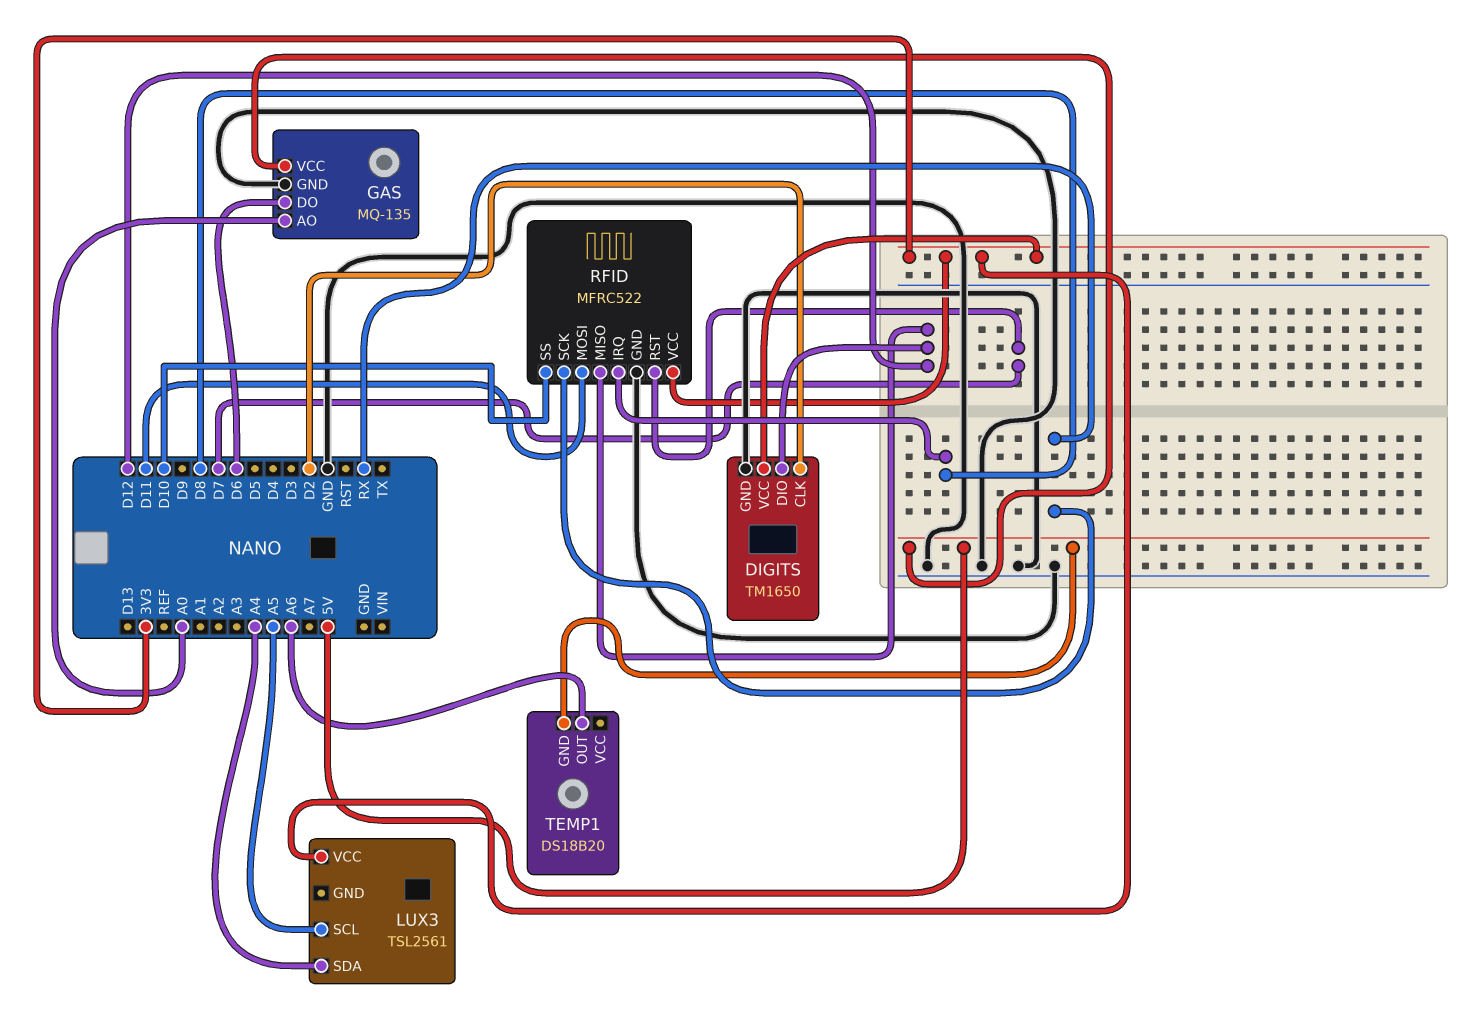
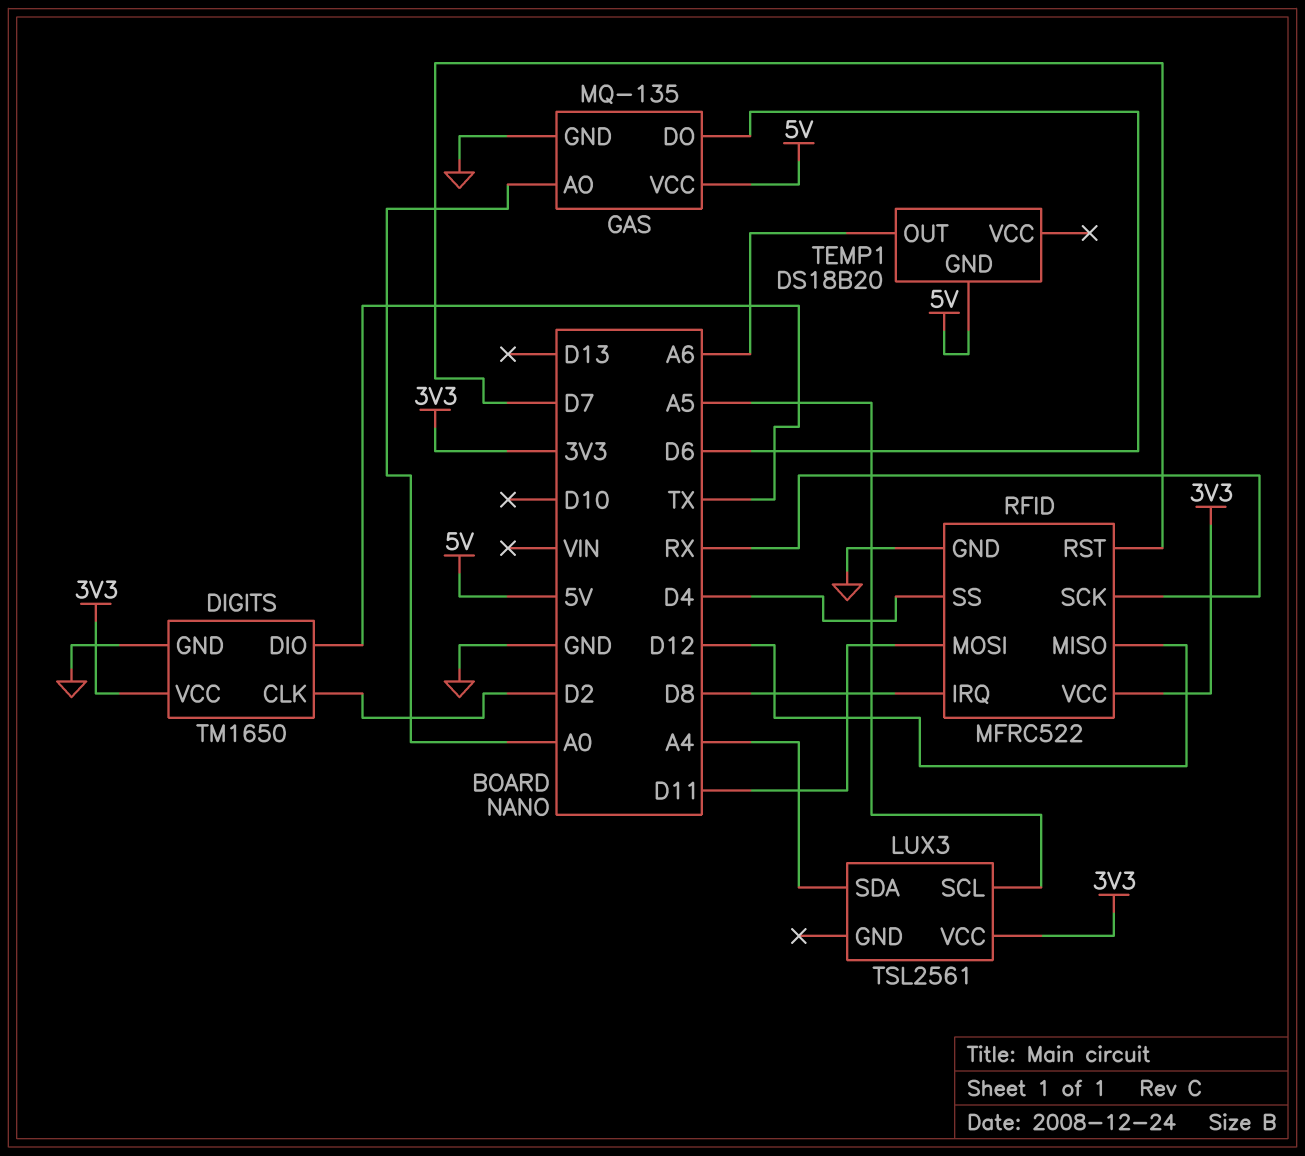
DIGITS pin DIO: D12 -> TX
RFID pin SS: D10 -> D4

